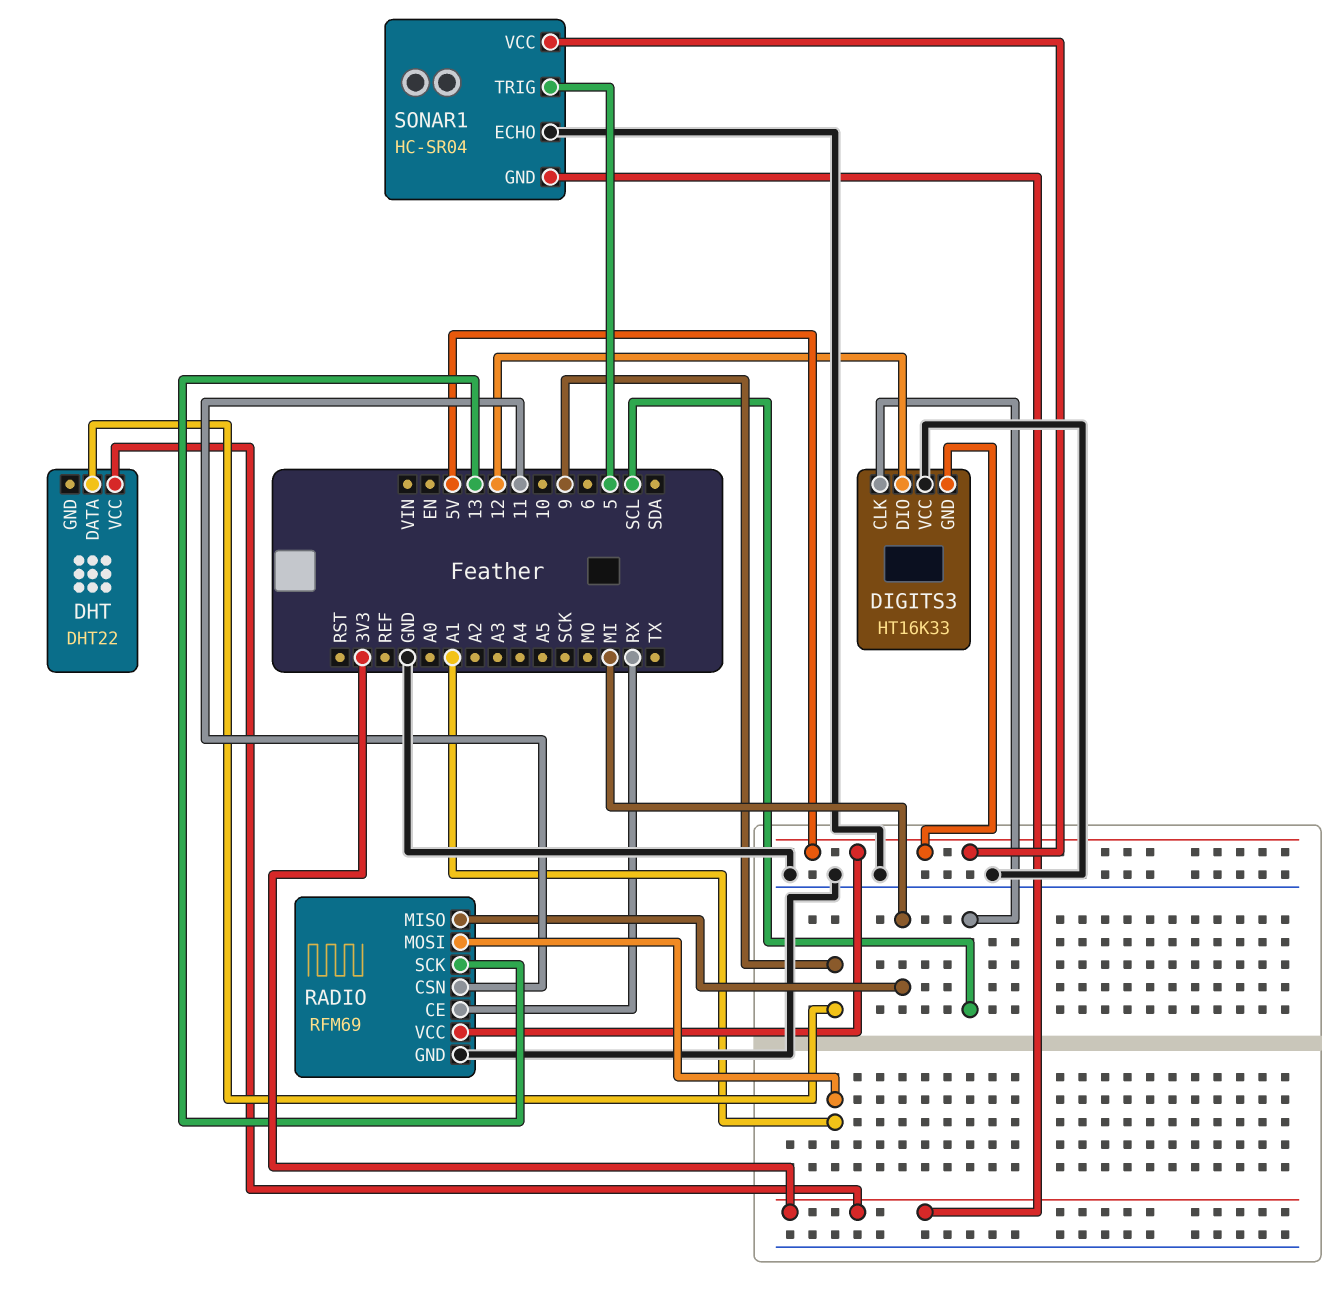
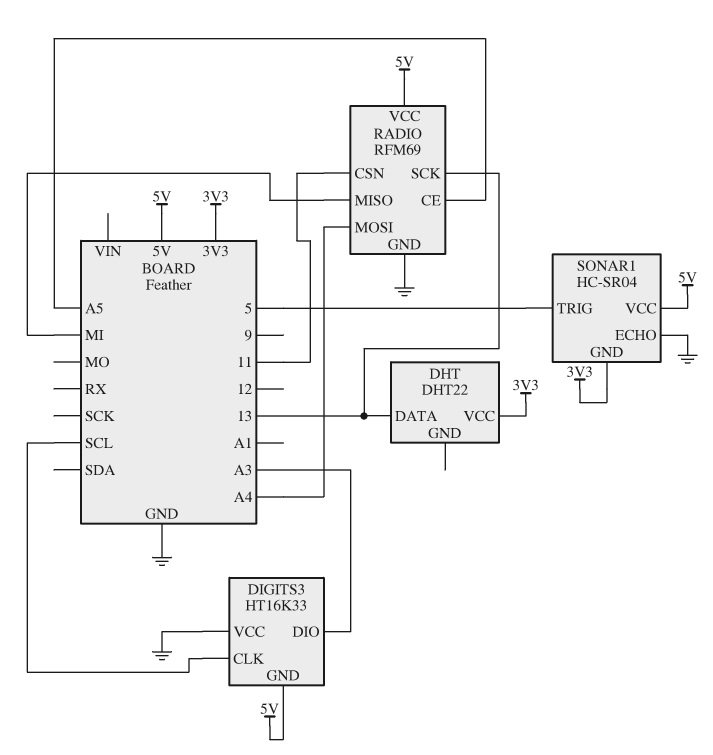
DHT pin DATA: 9 -> 13
DIGITS3 pin DIO: 12 -> A3
RADIO pin CE: RX -> A5
RADIO pin MOSI: A1 -> A4

